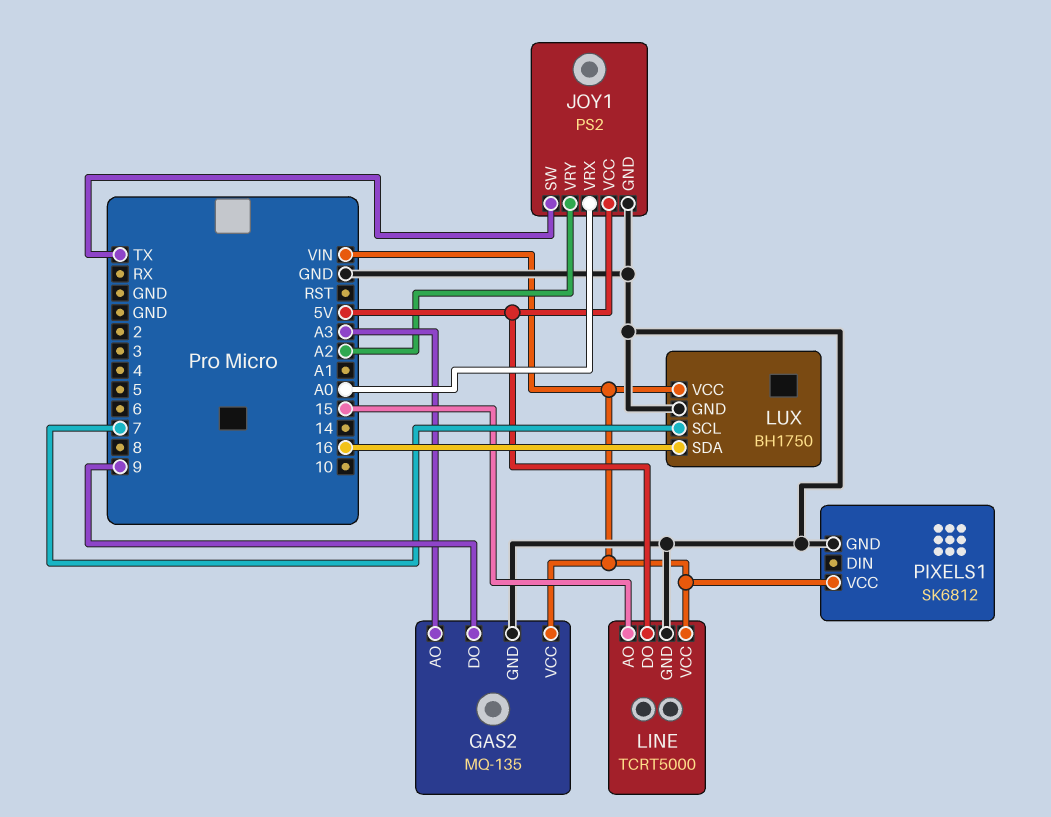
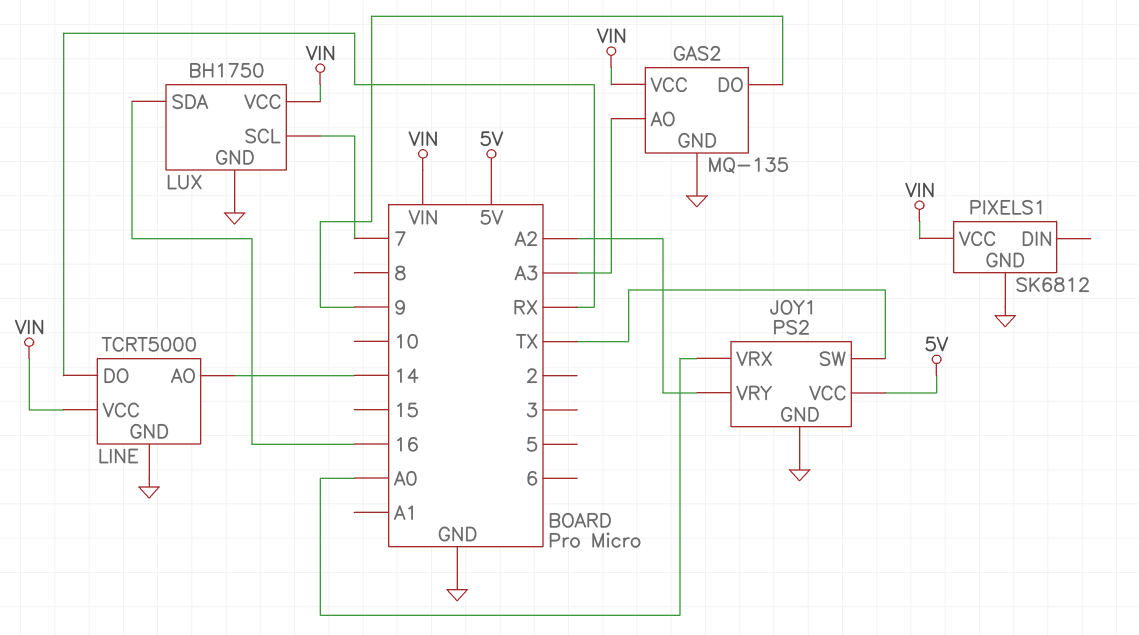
LINE pin AO: 15 -> 14
LINE pin DO: 5V -> RX

